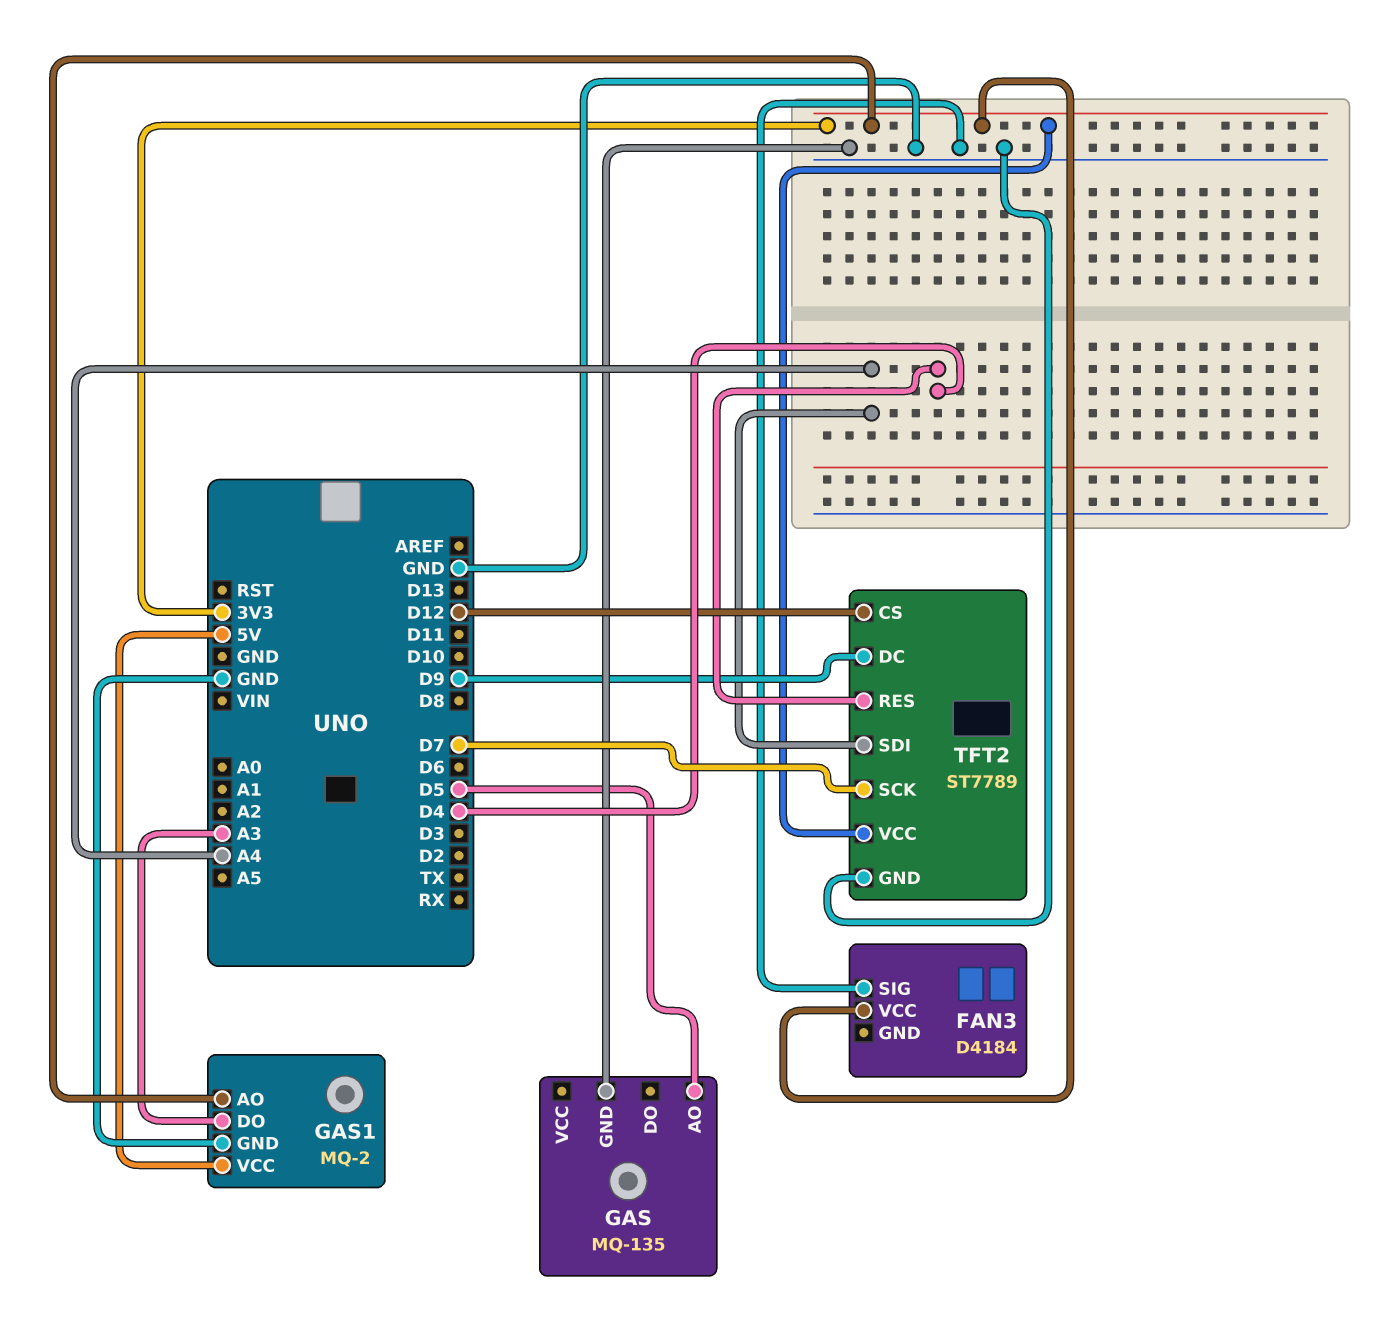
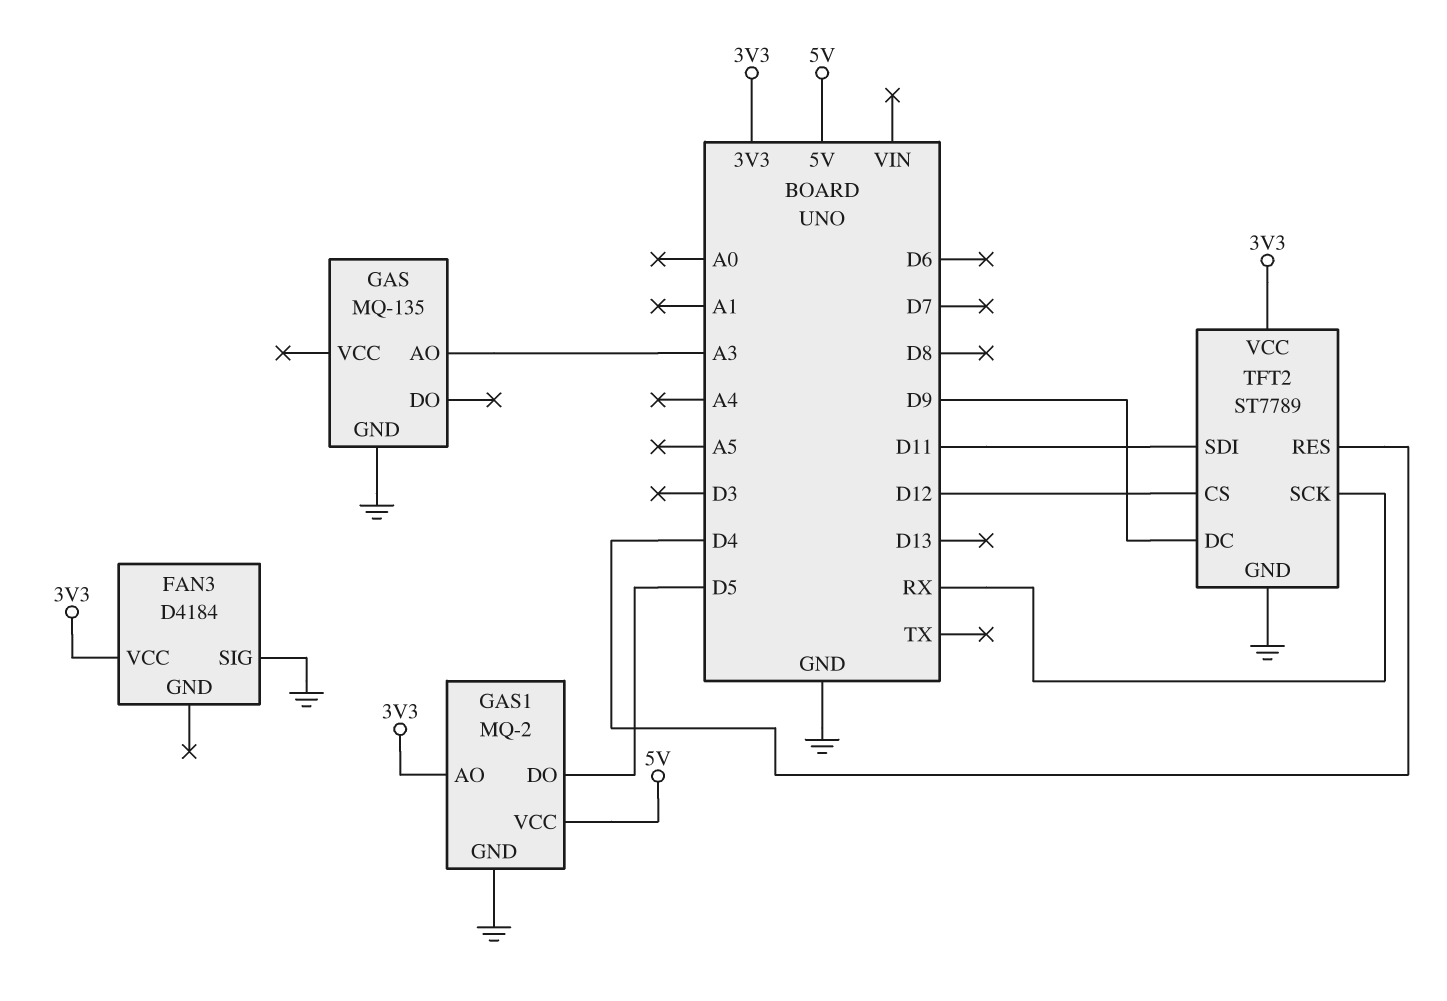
GAS pin AO: D5 -> A3
GAS1 pin DO: A3 -> D5
TFT2 pin SCK: D7 -> RX
TFT2 pin SDI: A4 -> D11

